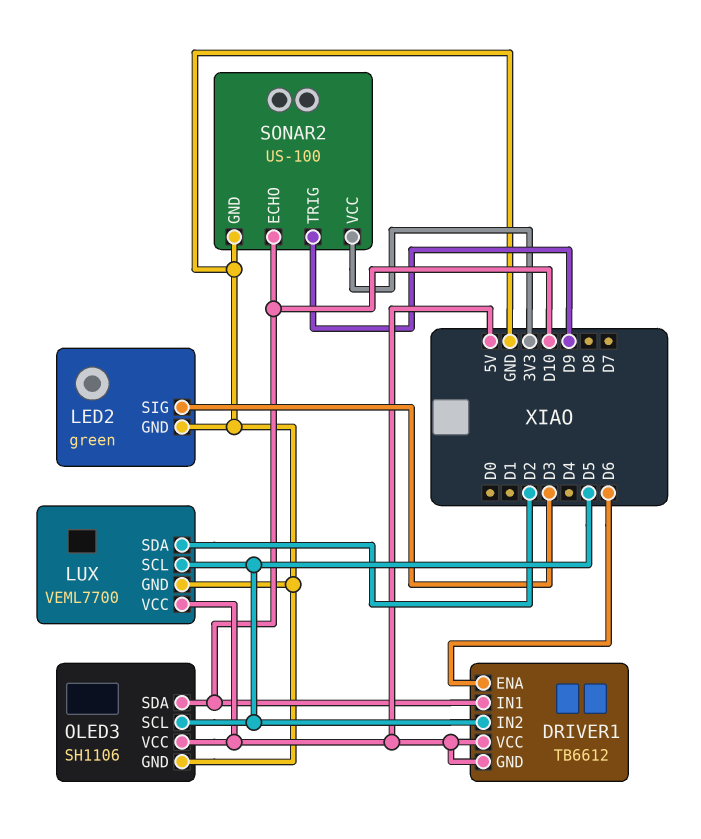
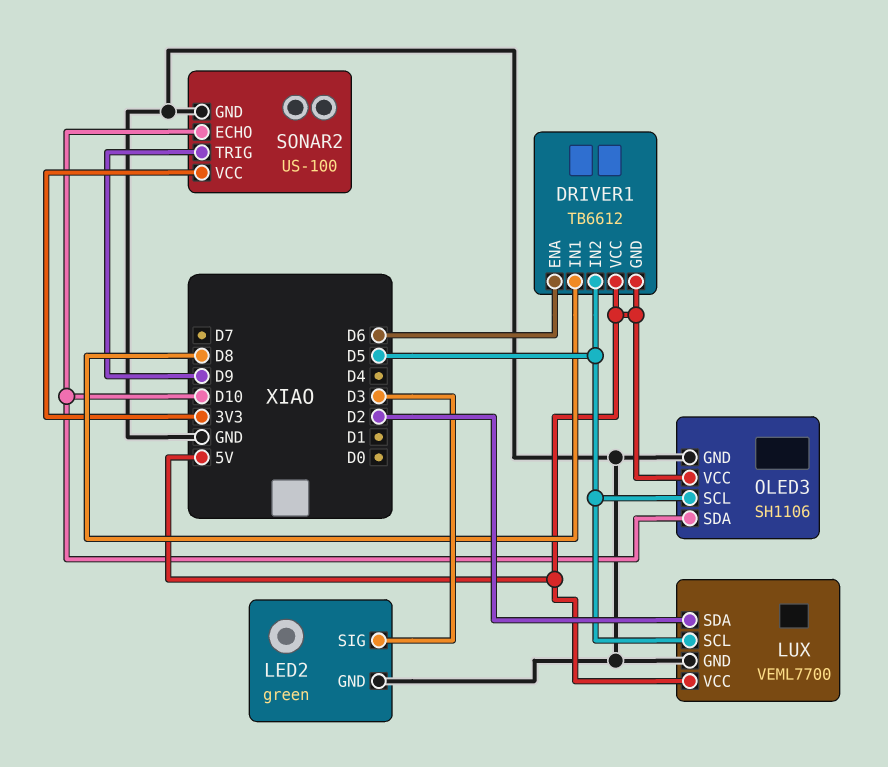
DRIVER1 pin IN1: D10 -> D8

